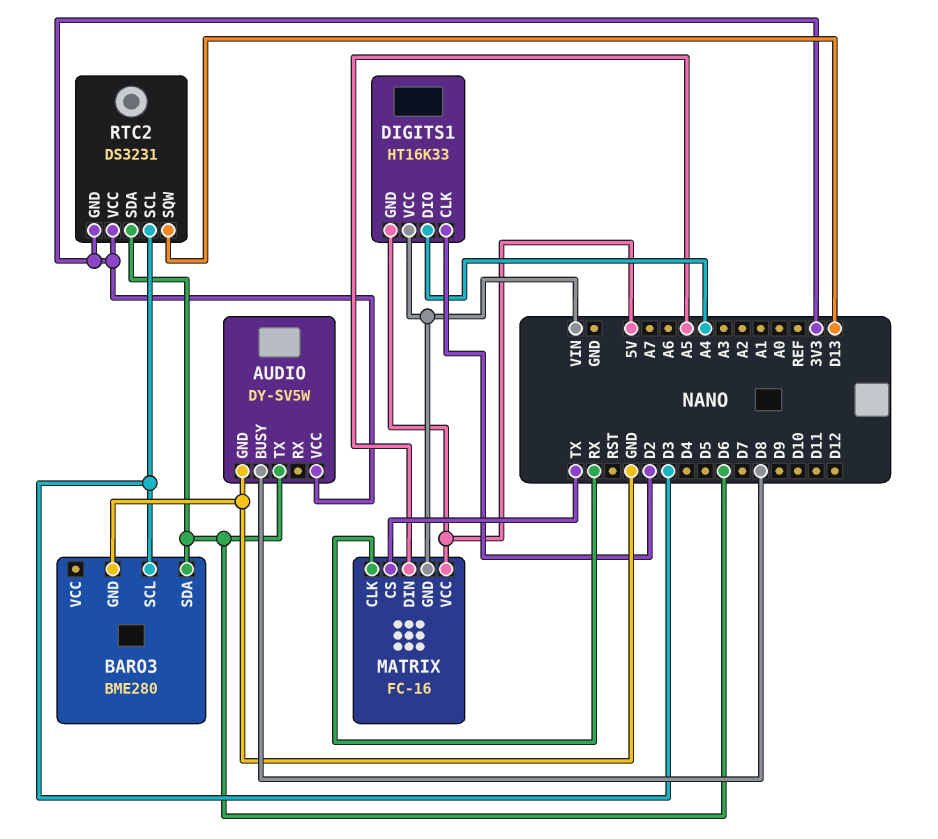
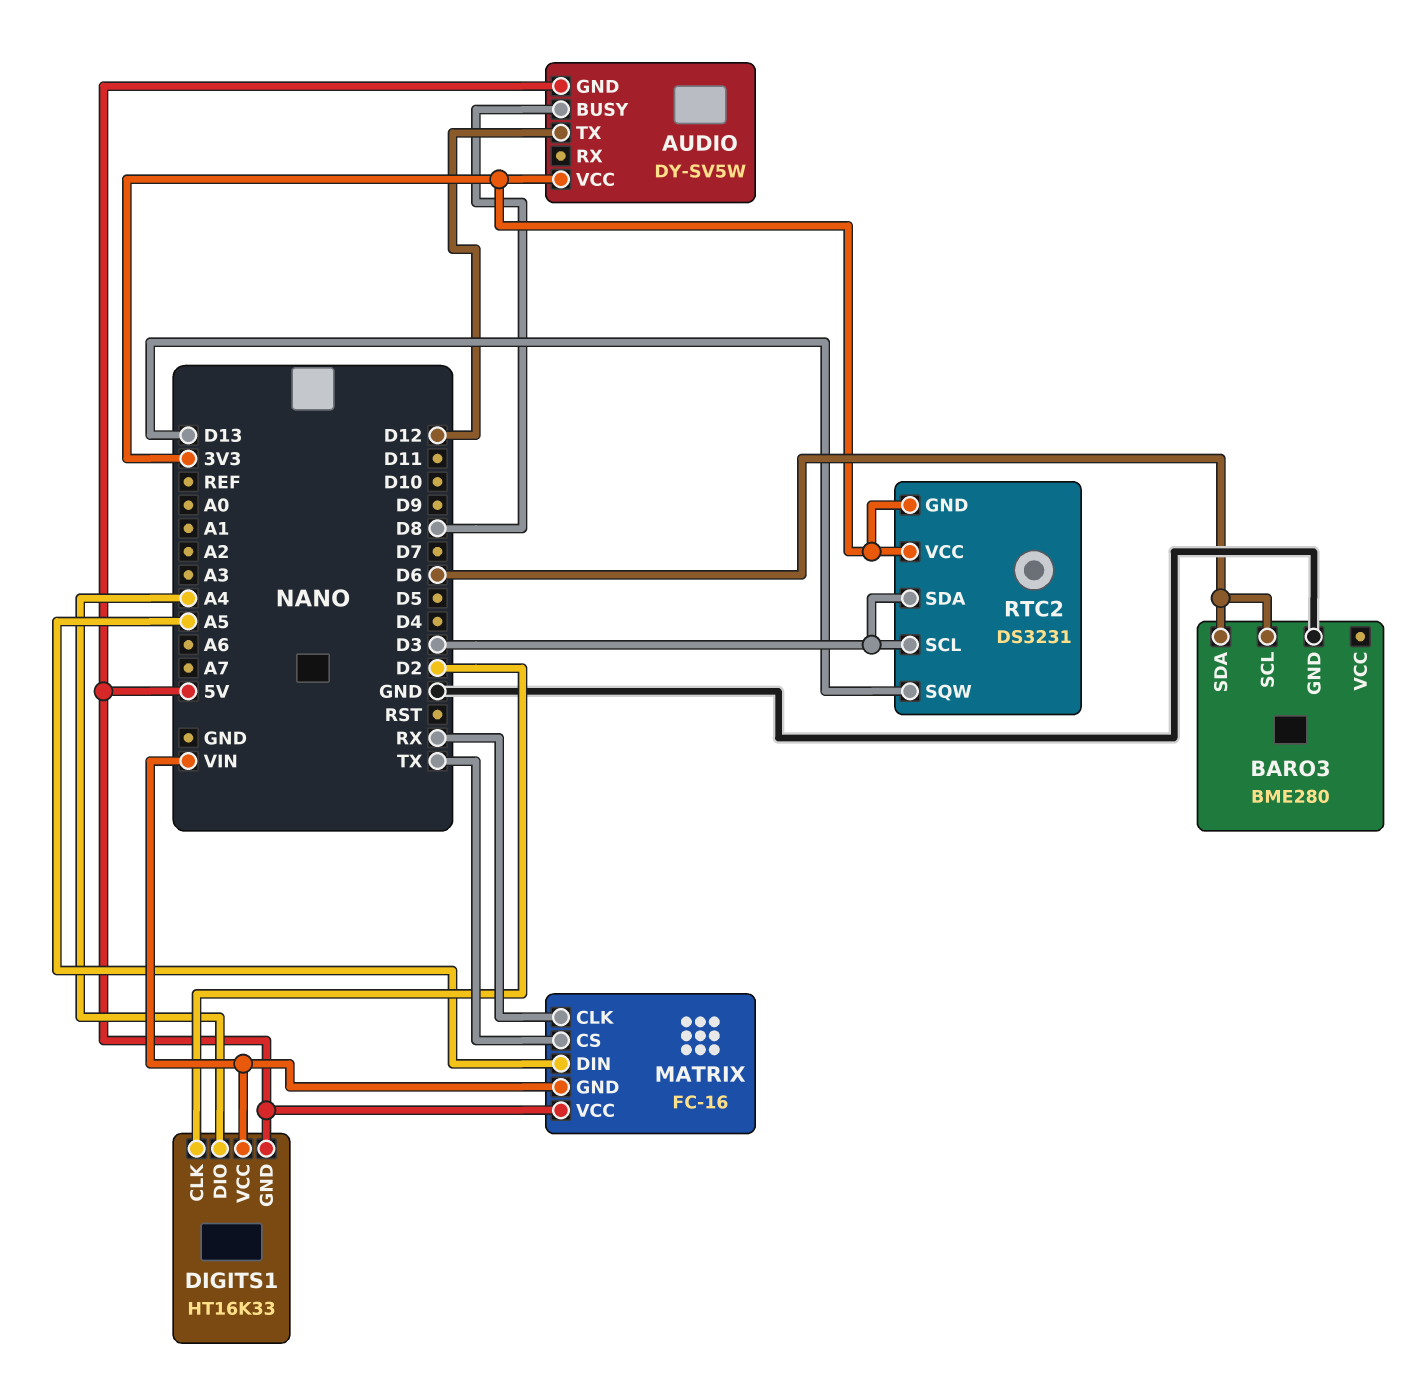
AUDIO pin GND: GND -> 5V
AUDIO pin TX: D6 -> D12
BARO3 pin SCL: D3 -> D6
RTC2 pin SDA: D6 -> D3

